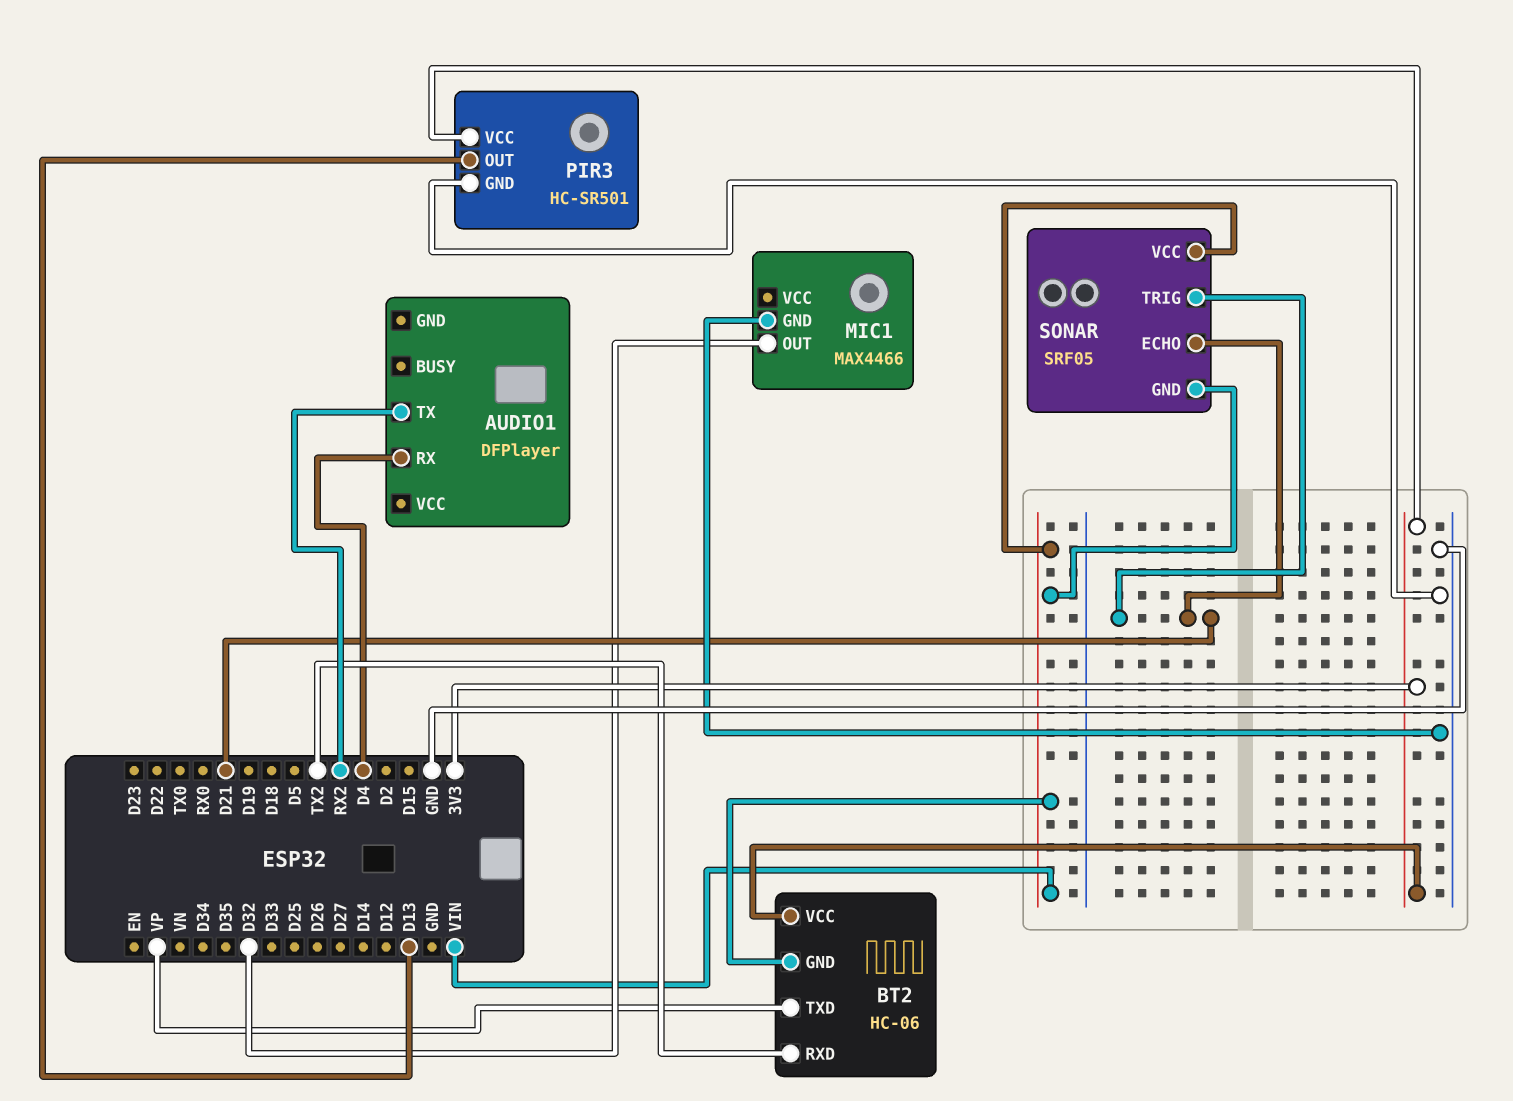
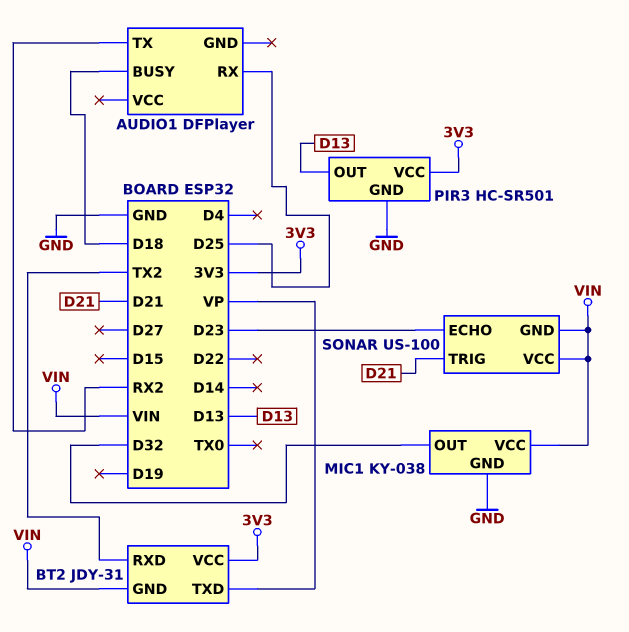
AUDIO1 pin BUSY: none -> D18
AUDIO1 pin RX: D4 -> D25
BT2: HC-06 -> JDY-31
MIC1: MAX4466 -> KY-038
MIC1 pin VCC: none -> VIN
SONAR: SRF05 -> US-100
SONAR pin ECHO: D21 -> D23

